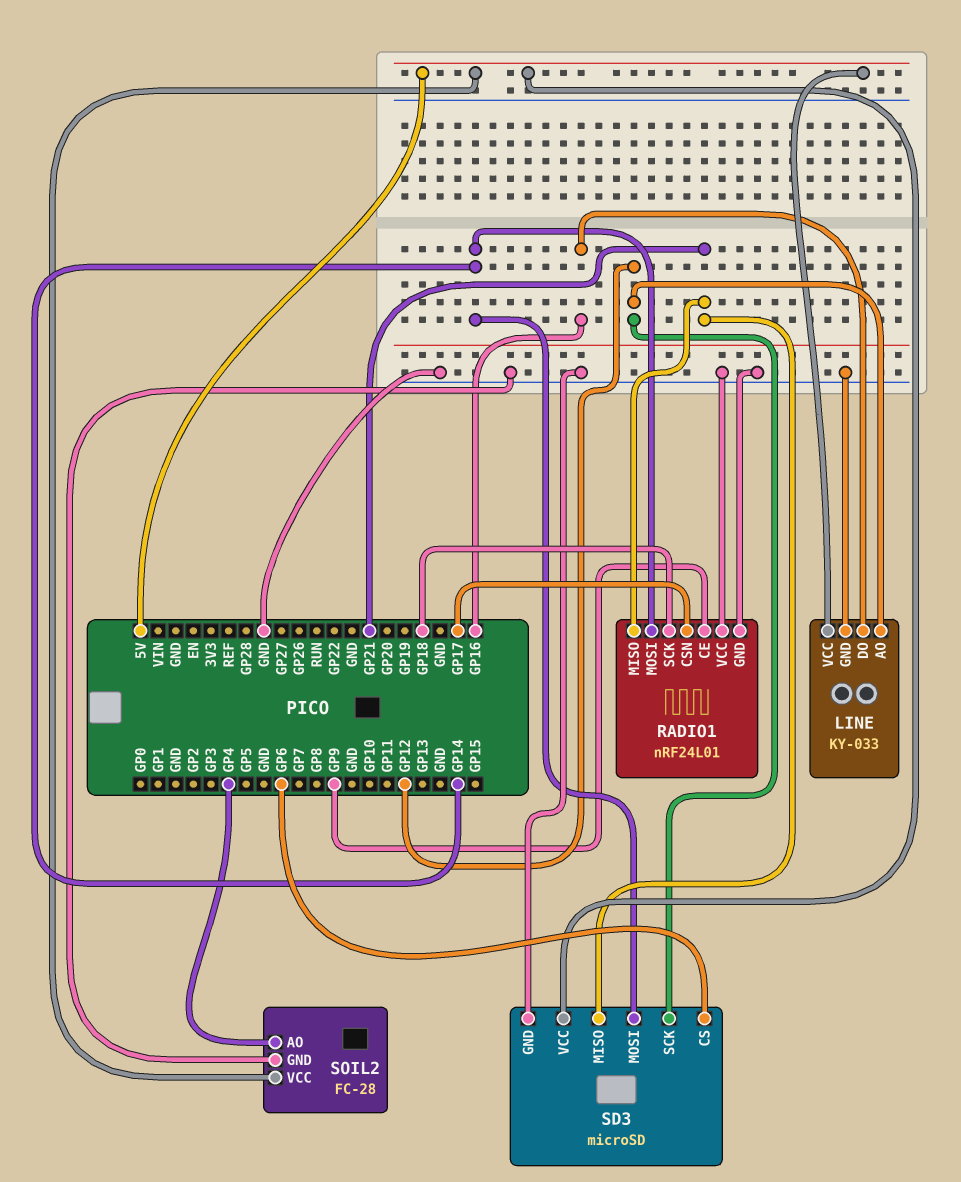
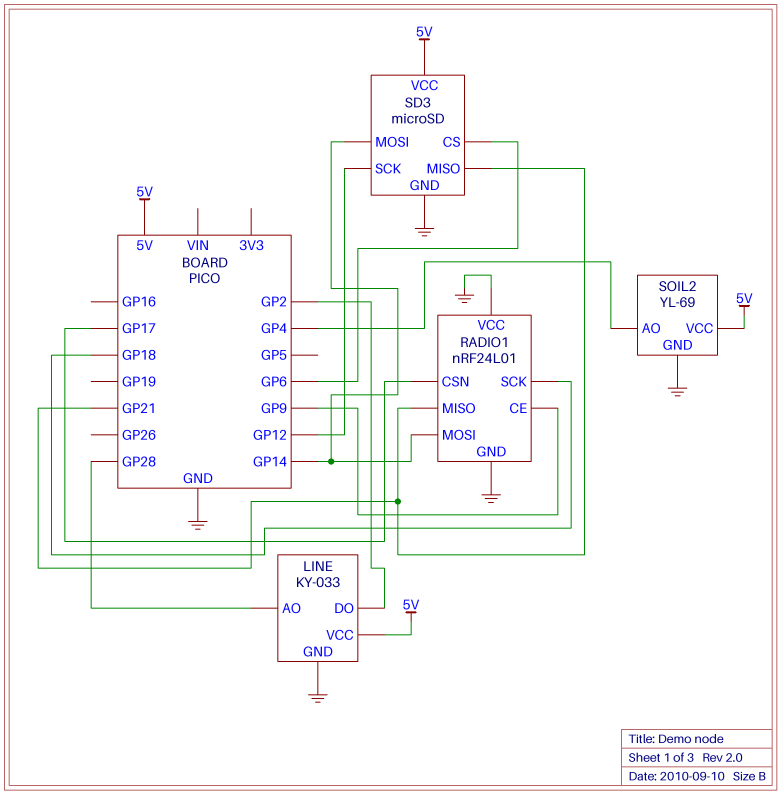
LINE pin AO: GP12 -> GP28
LINE pin DO: GP16 -> GP2
SOIL2: FC-28 -> YL-69

